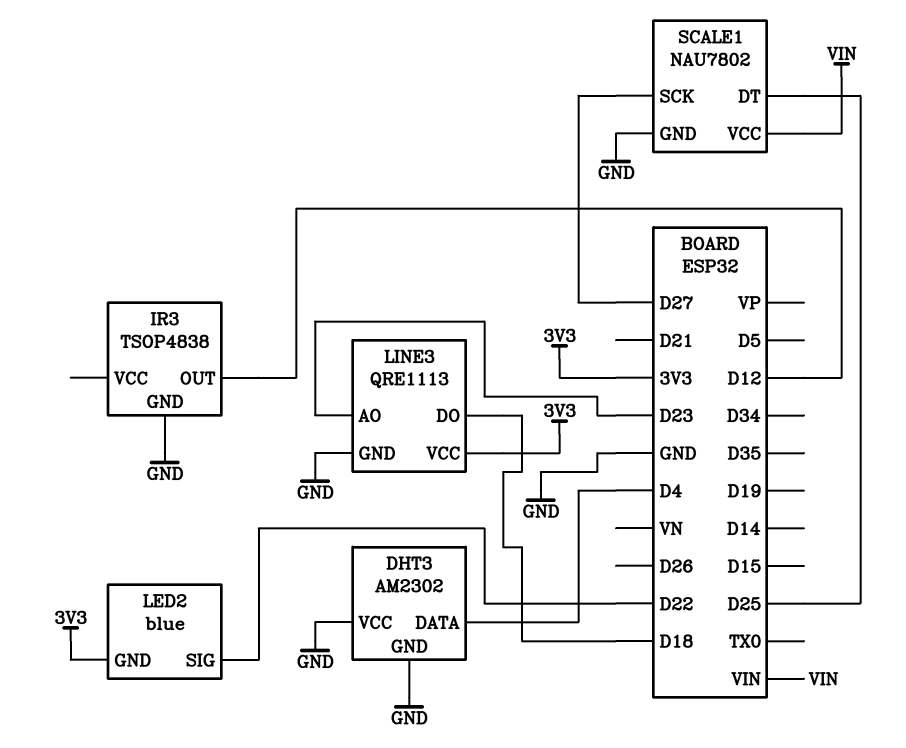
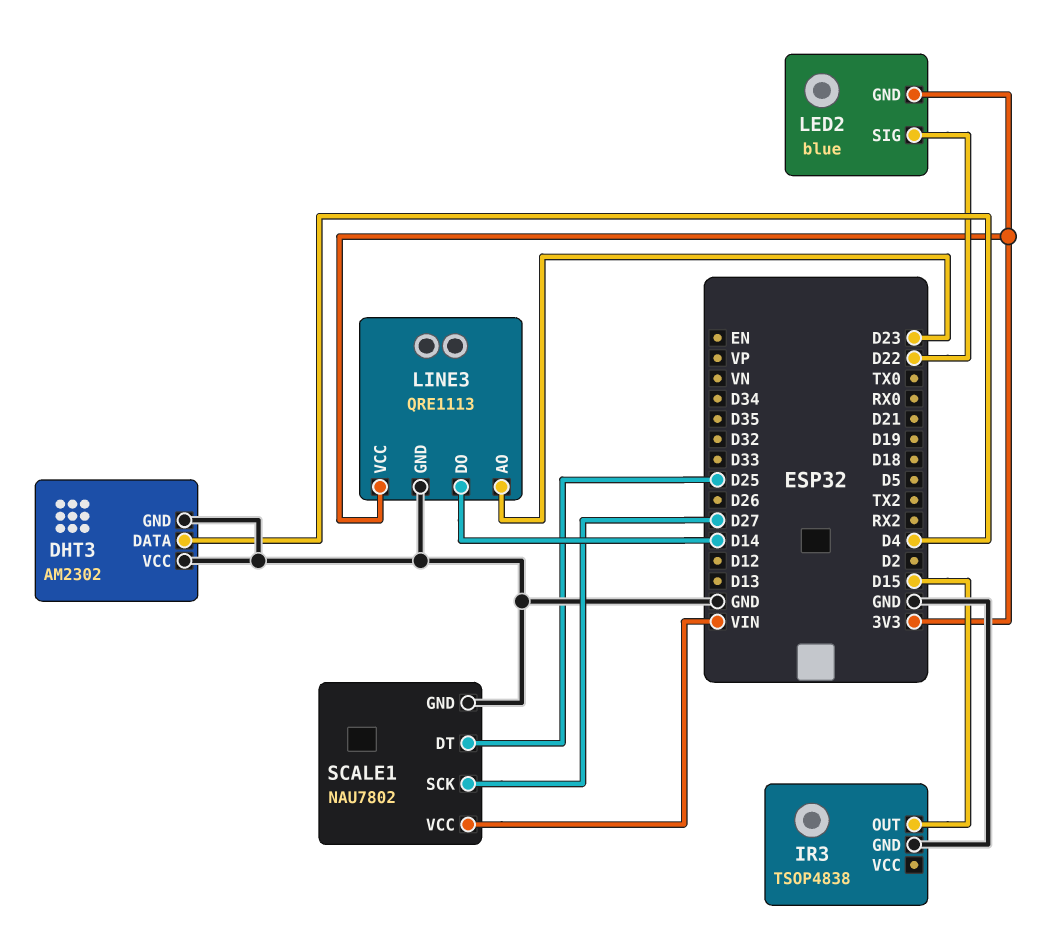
IR3 pin OUT: D12 -> D15
LINE3 pin DO: D18 -> D14

